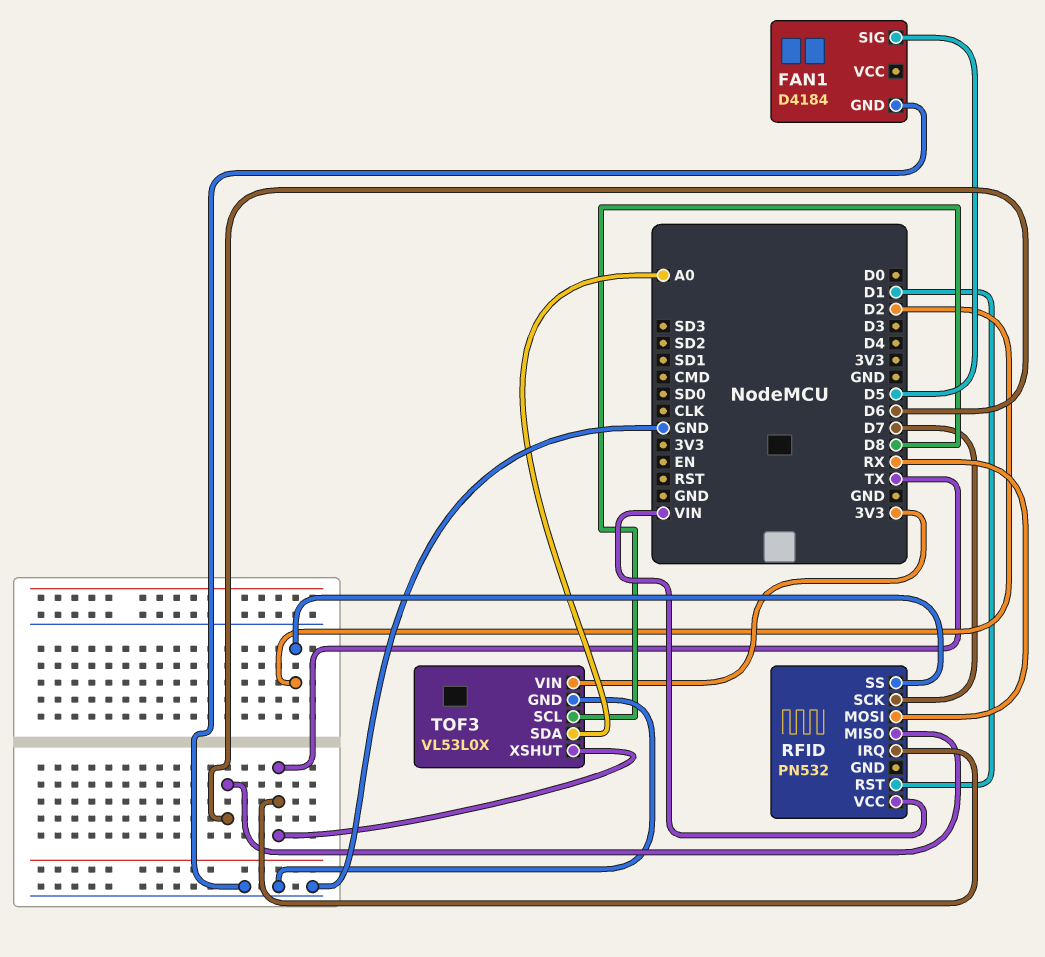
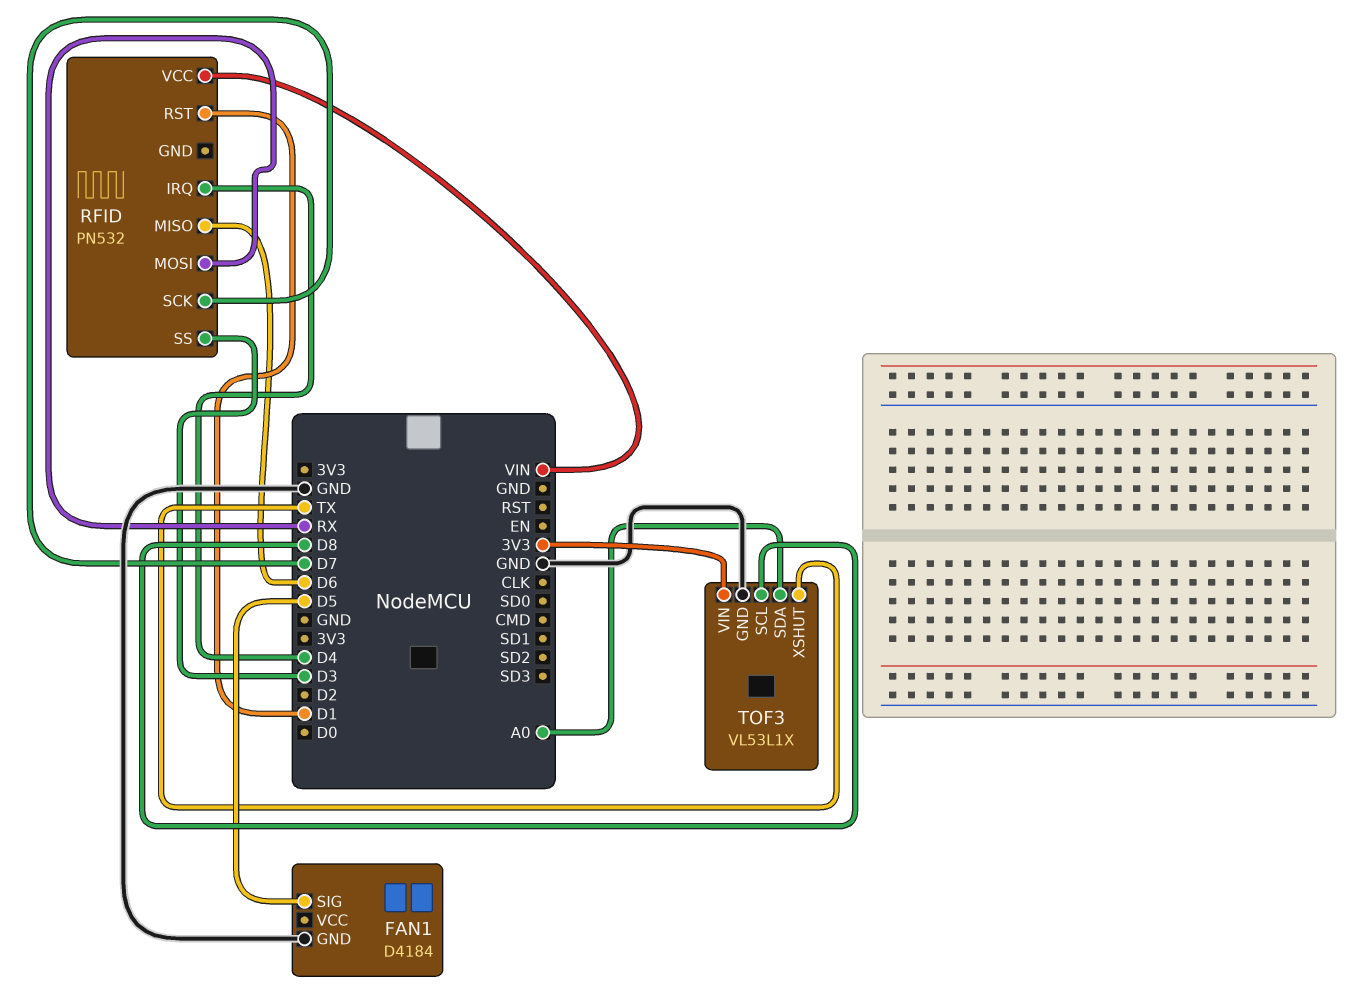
RFID pin IRQ: TX -> D4
RFID pin SS: D2 -> D3
TOF3: VL53L0X -> VL53L1X

